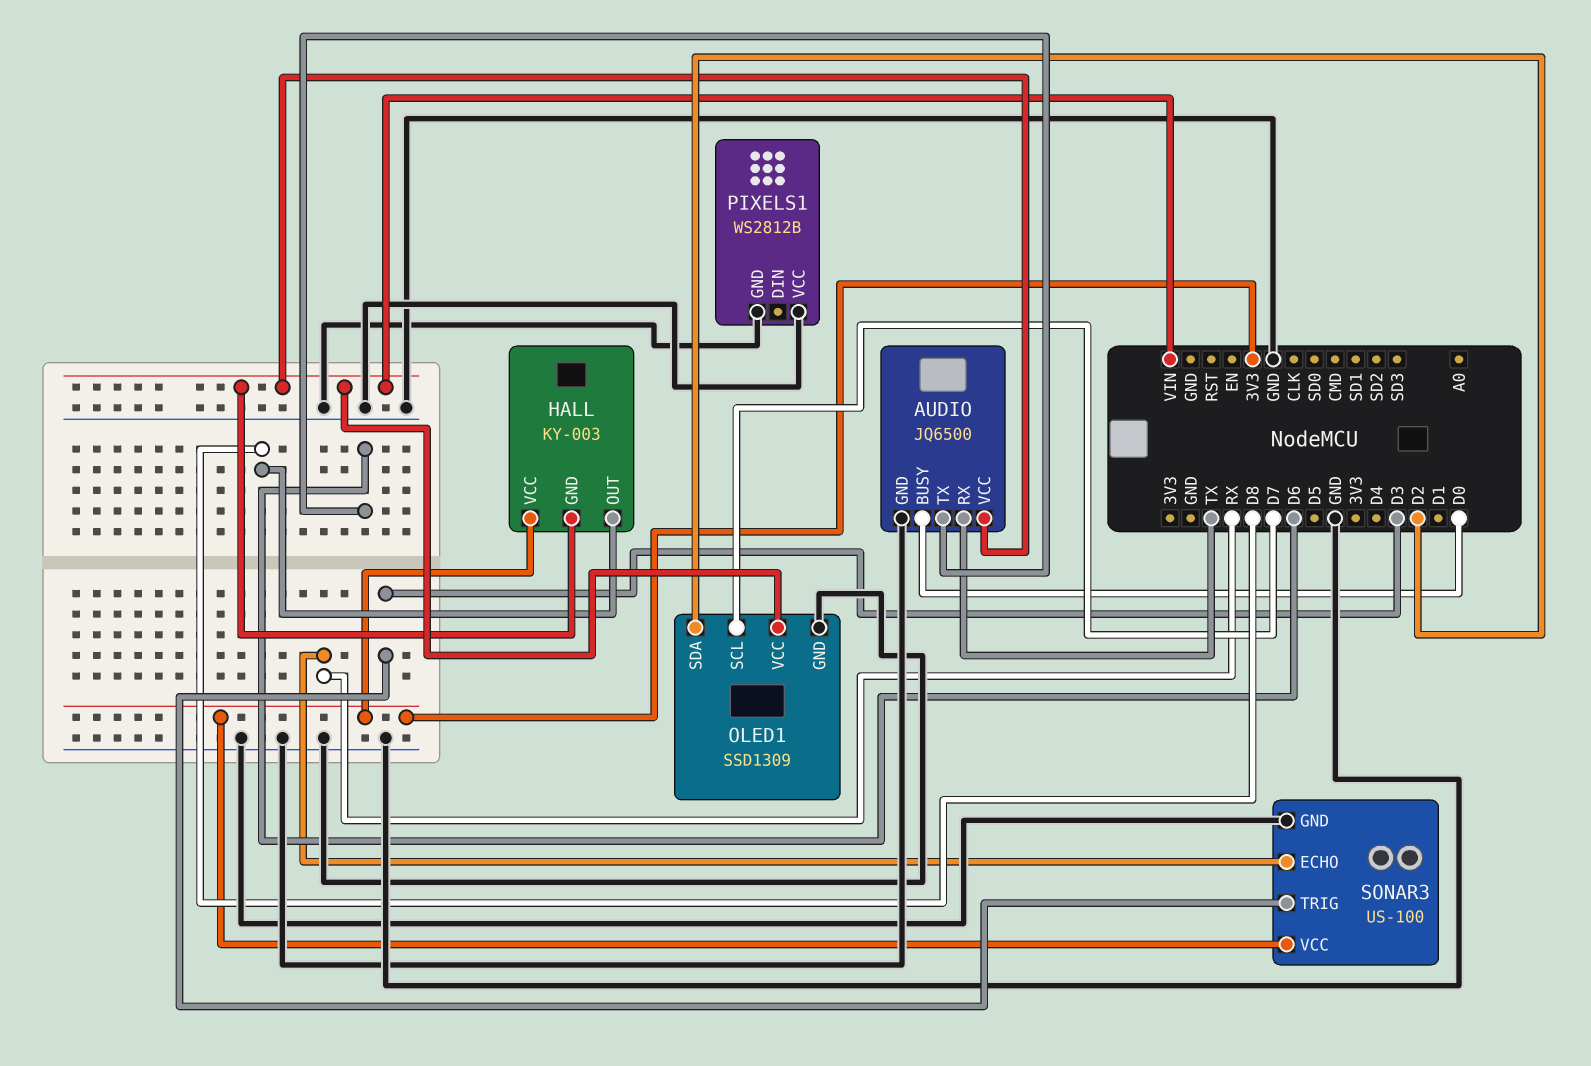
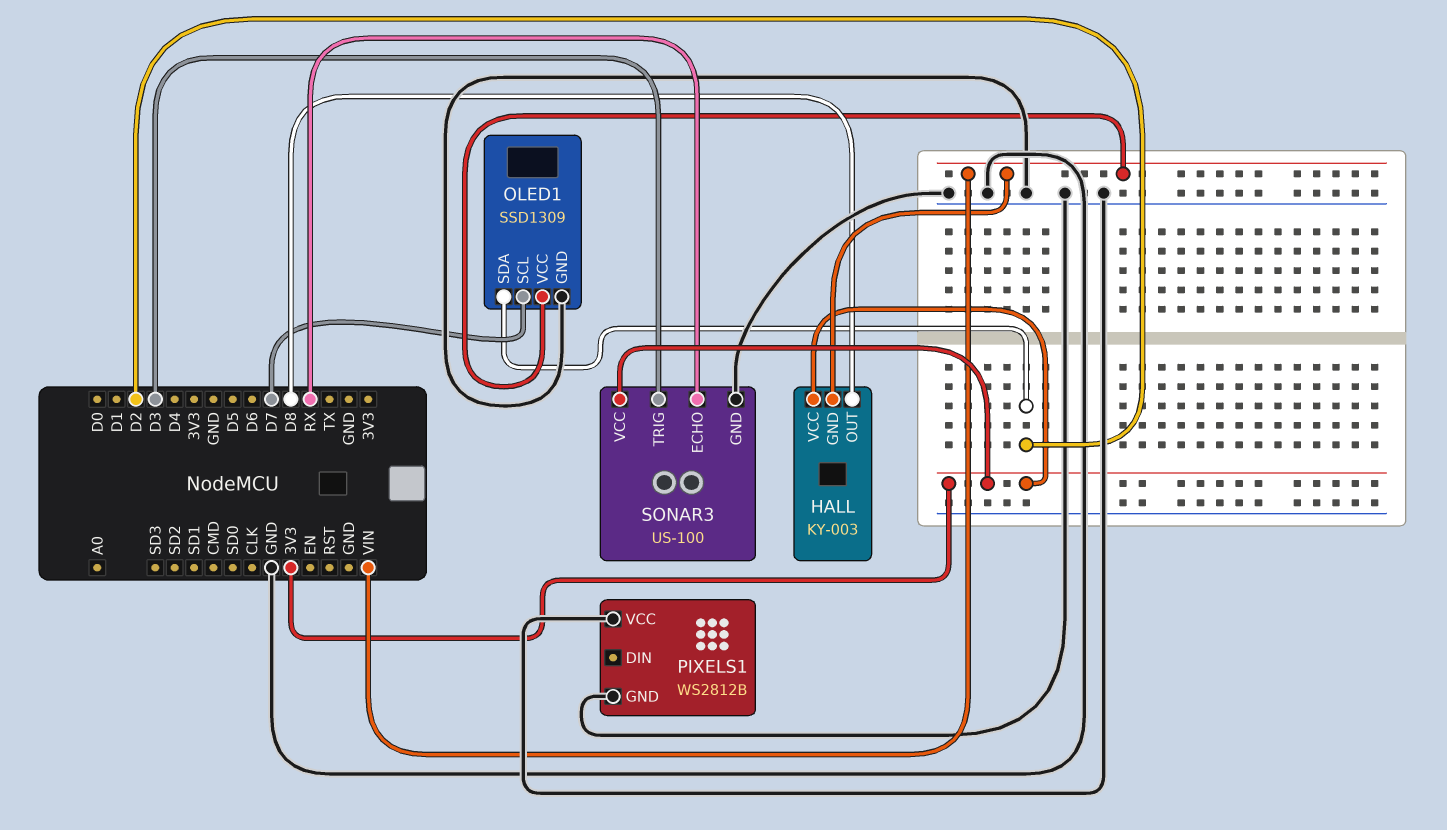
AUDIO: JQ6500 -> none
AUDIO pin BUSY: D0 -> none
AUDIO pin GND: GND -> none
AUDIO pin RX: TX -> none
AUDIO pin TX: D6 -> none
AUDIO pin VCC: VIN -> none

